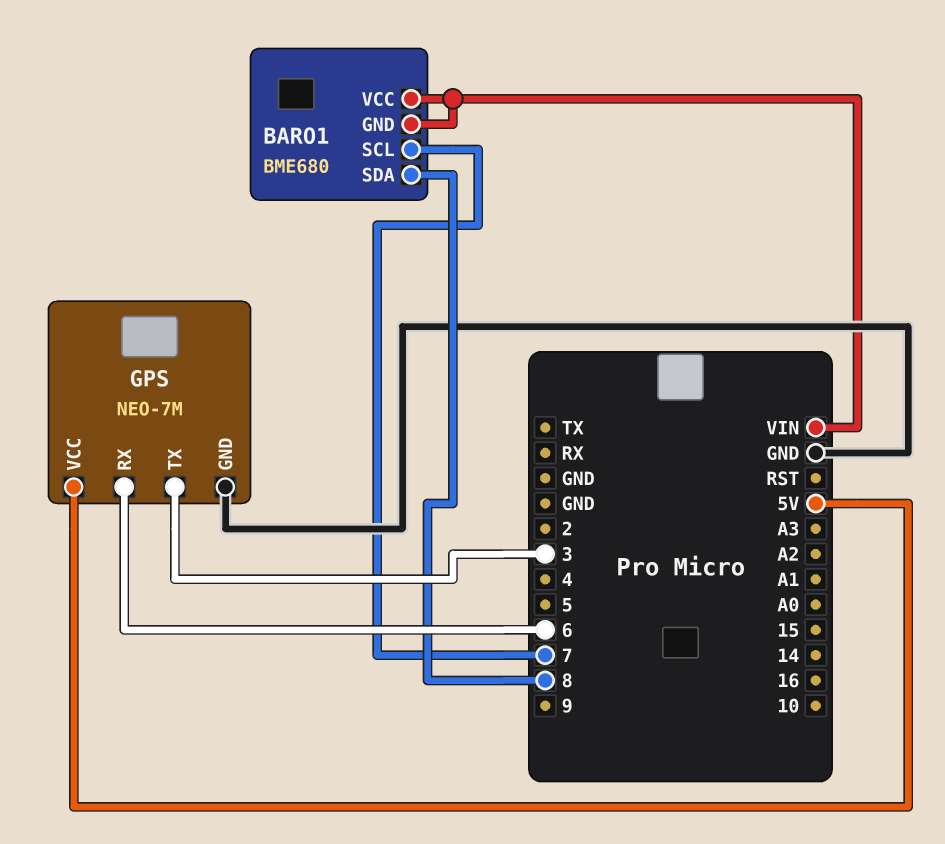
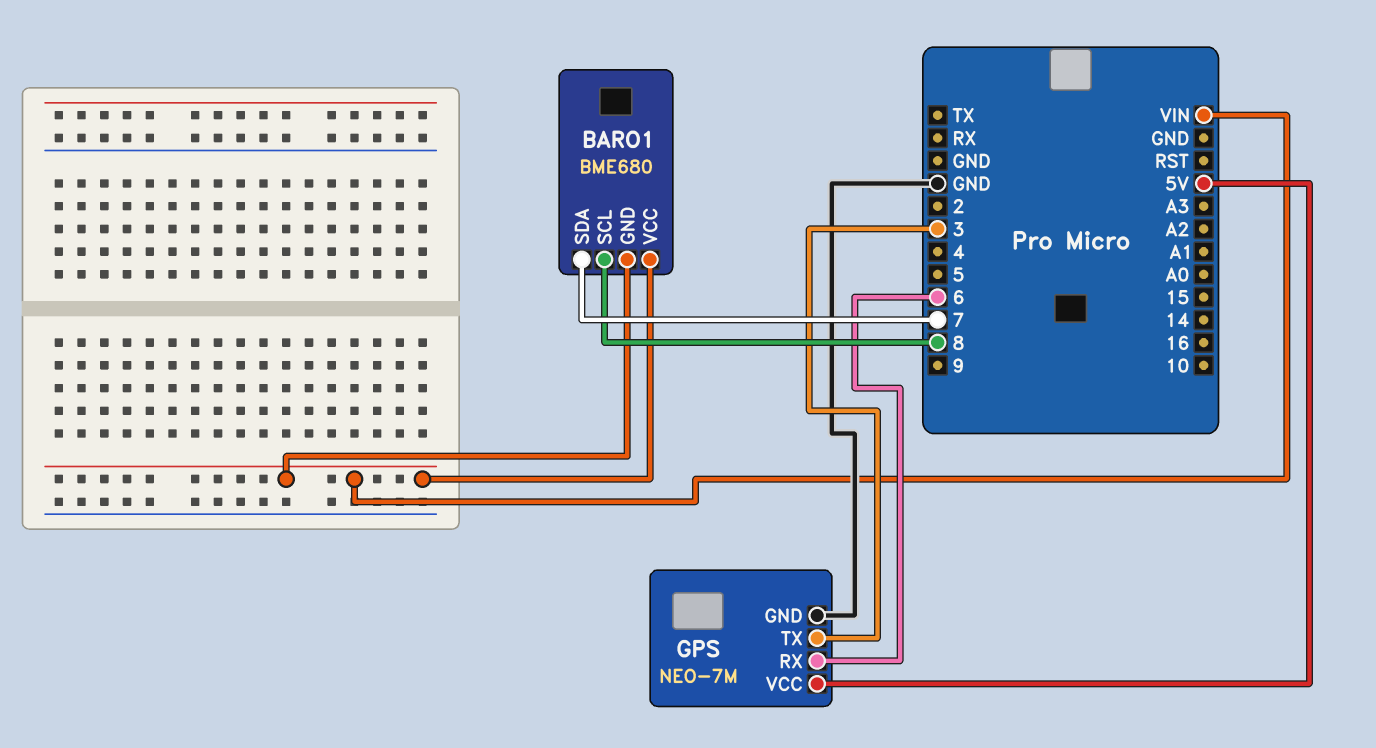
BARO1 pin SCL: 7 -> 8
BARO1 pin SDA: 8 -> 7

